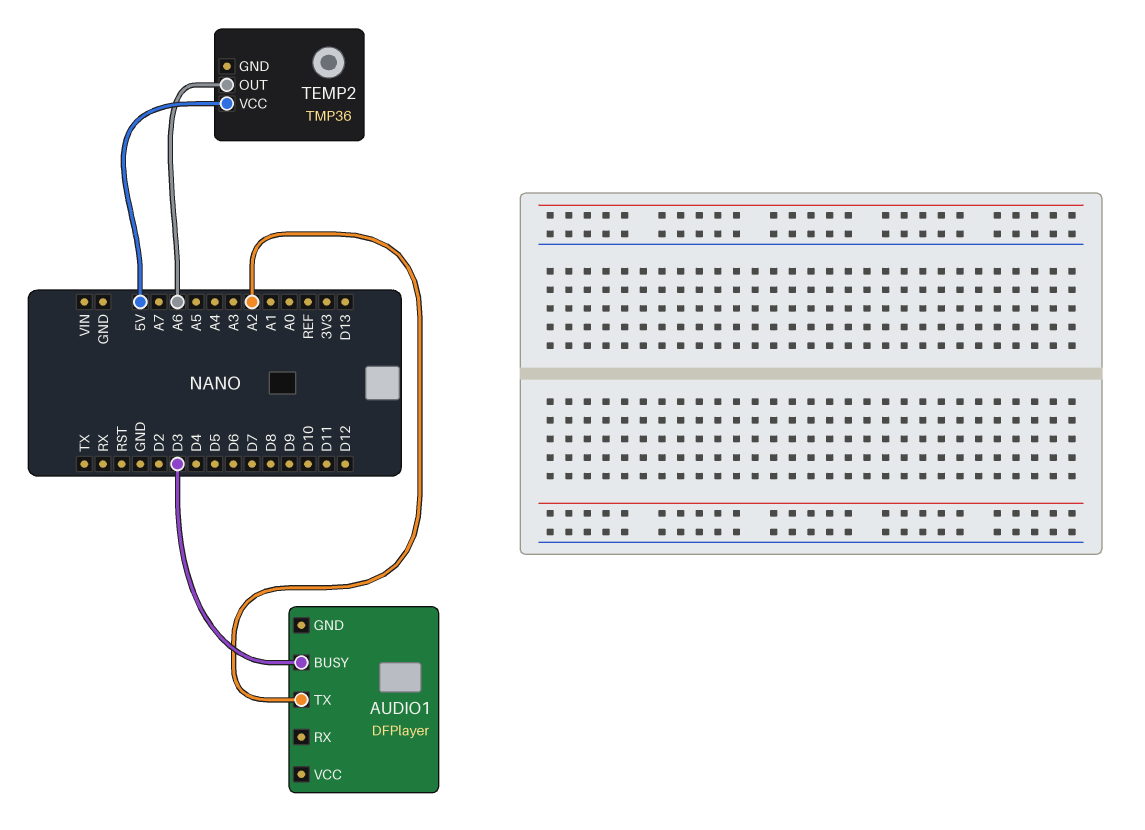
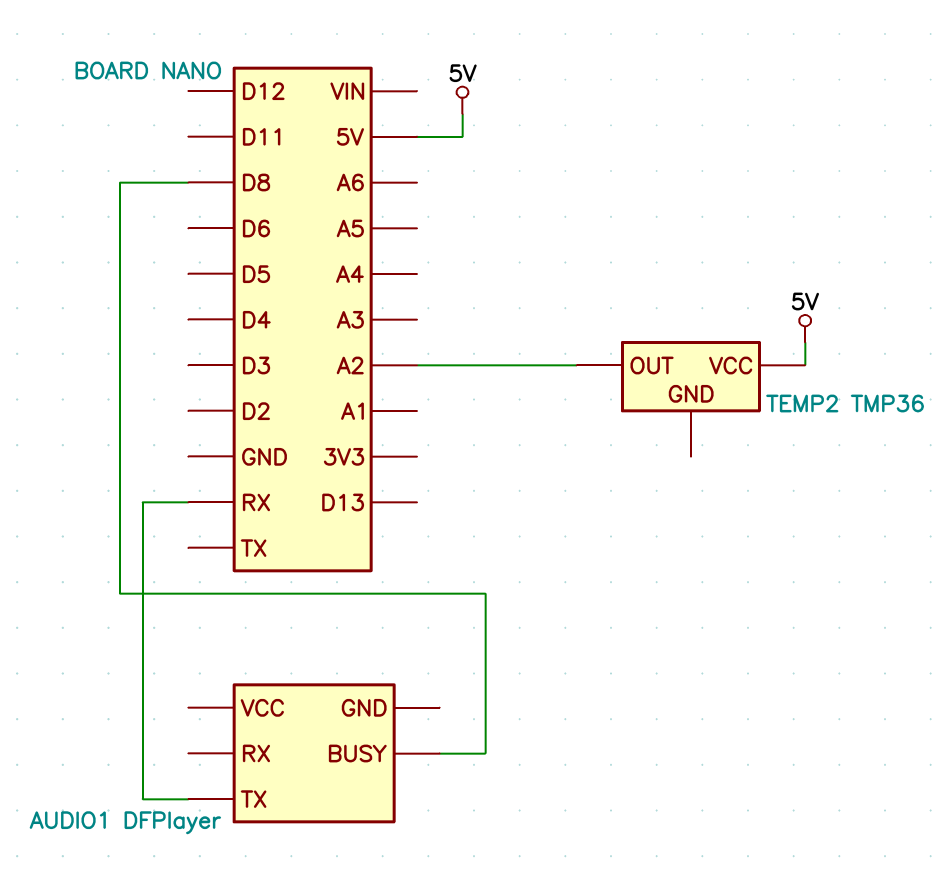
AUDIO1 pin BUSY: D3 -> D8
AUDIO1 pin TX: A2 -> RX
TEMP2 pin OUT: A6 -> A2

